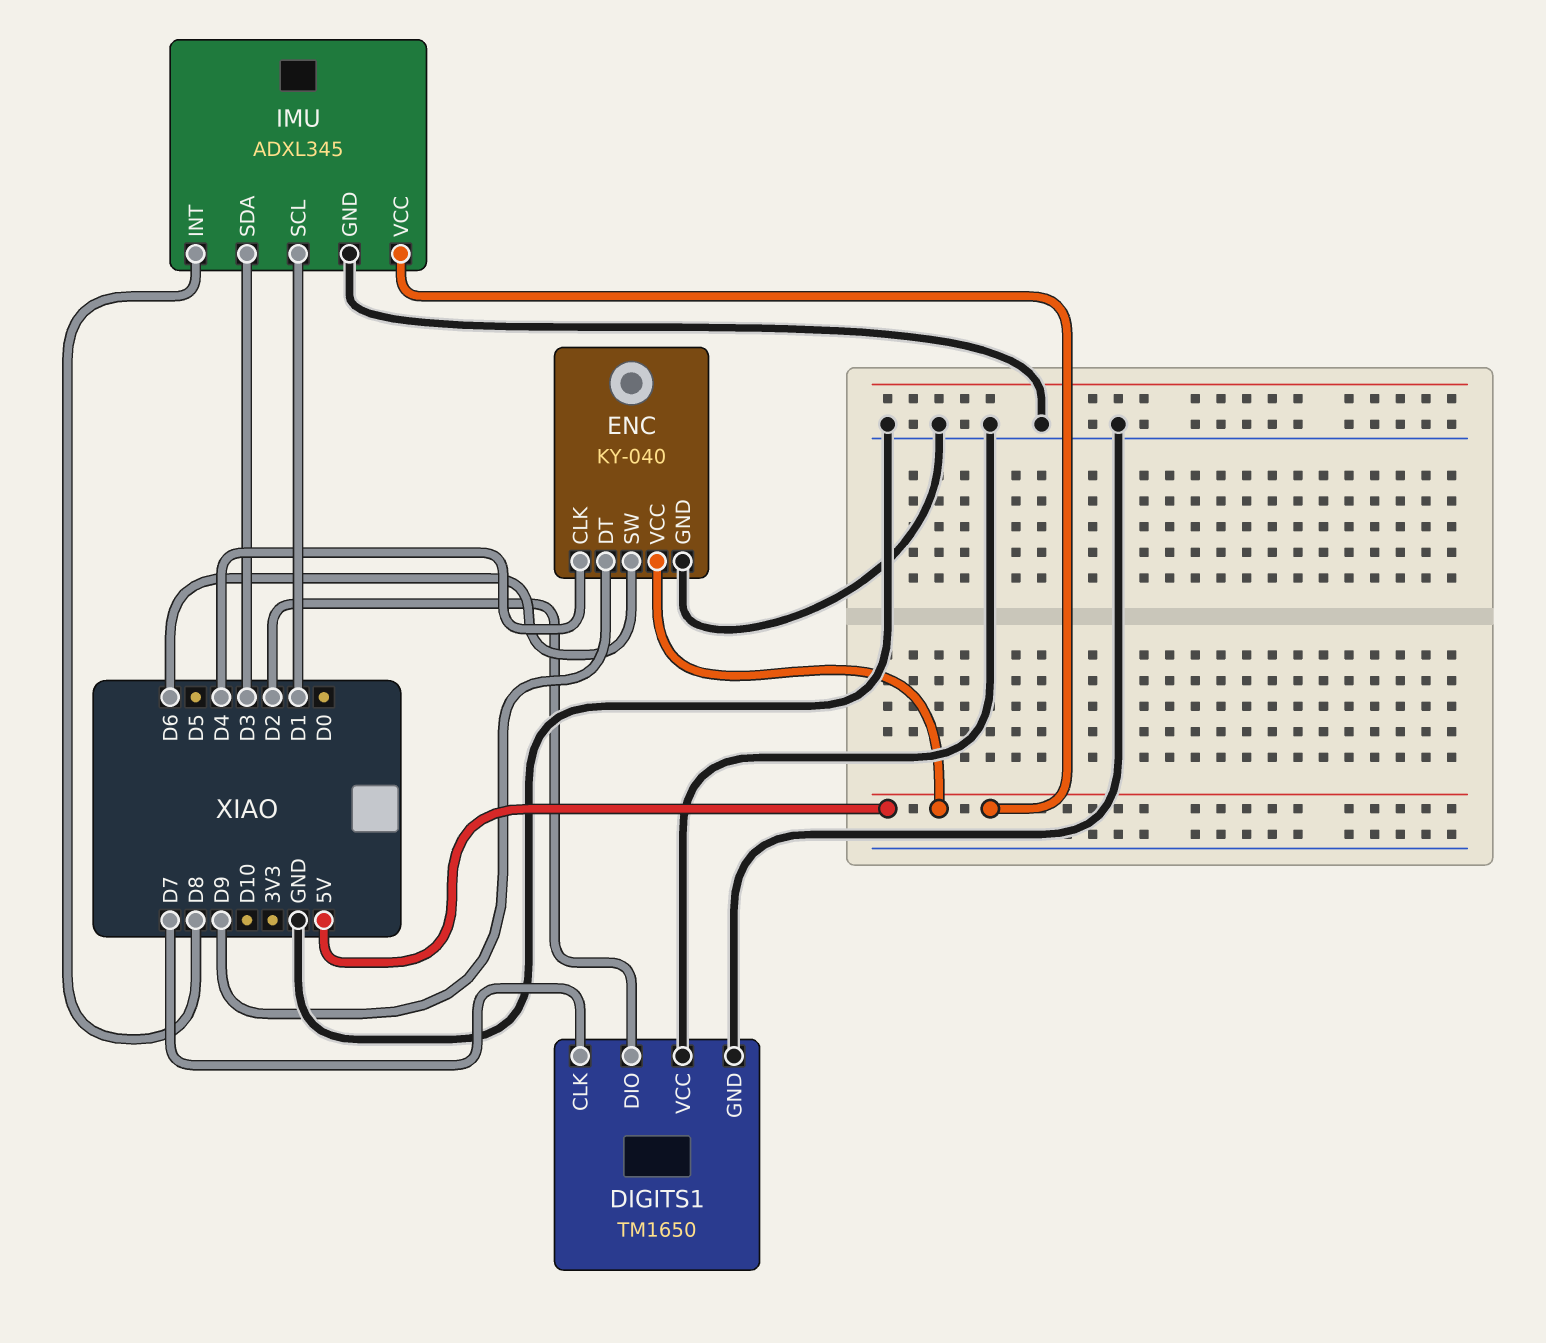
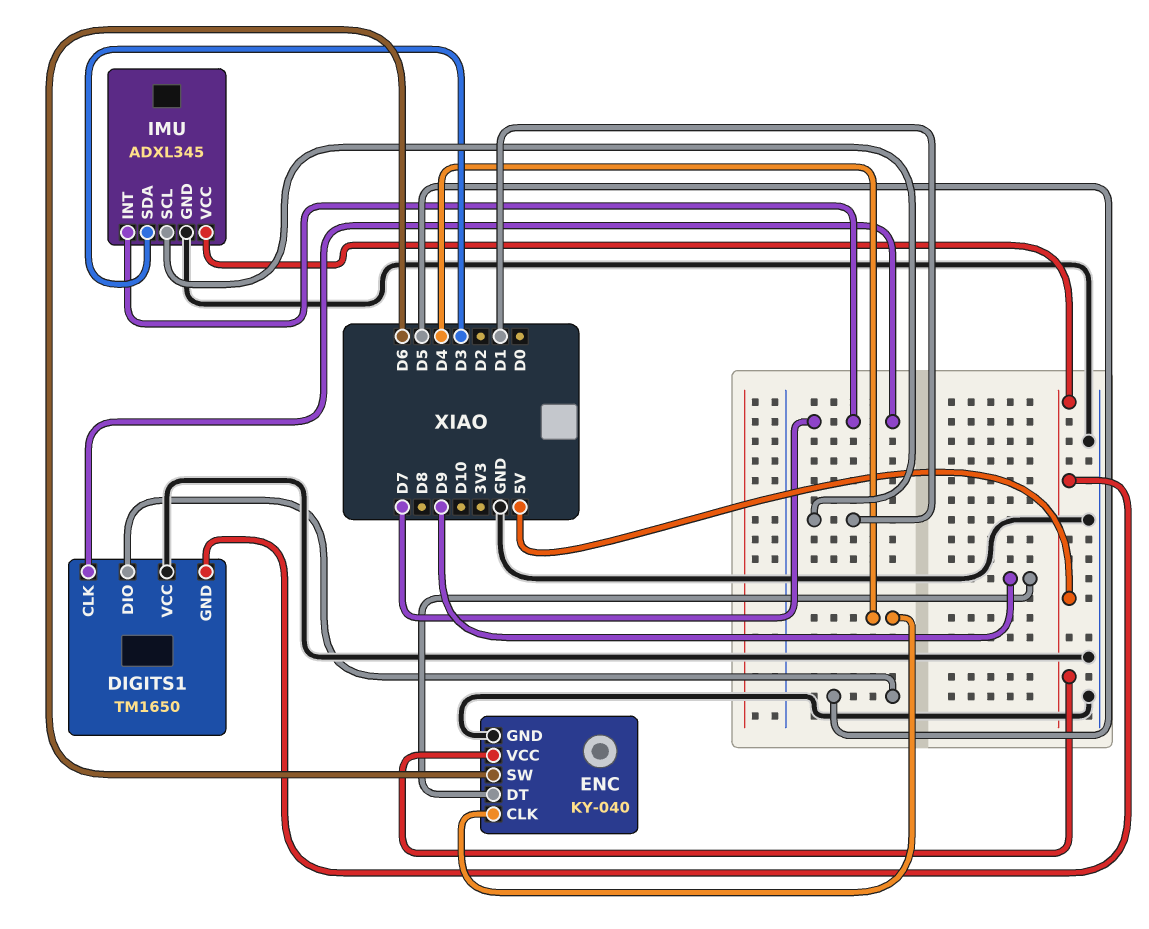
DIGITS1 pin DIO: D2 -> D5
DIGITS1 pin GND: GND -> 5V
IMU pin INT: D8 -> D7

